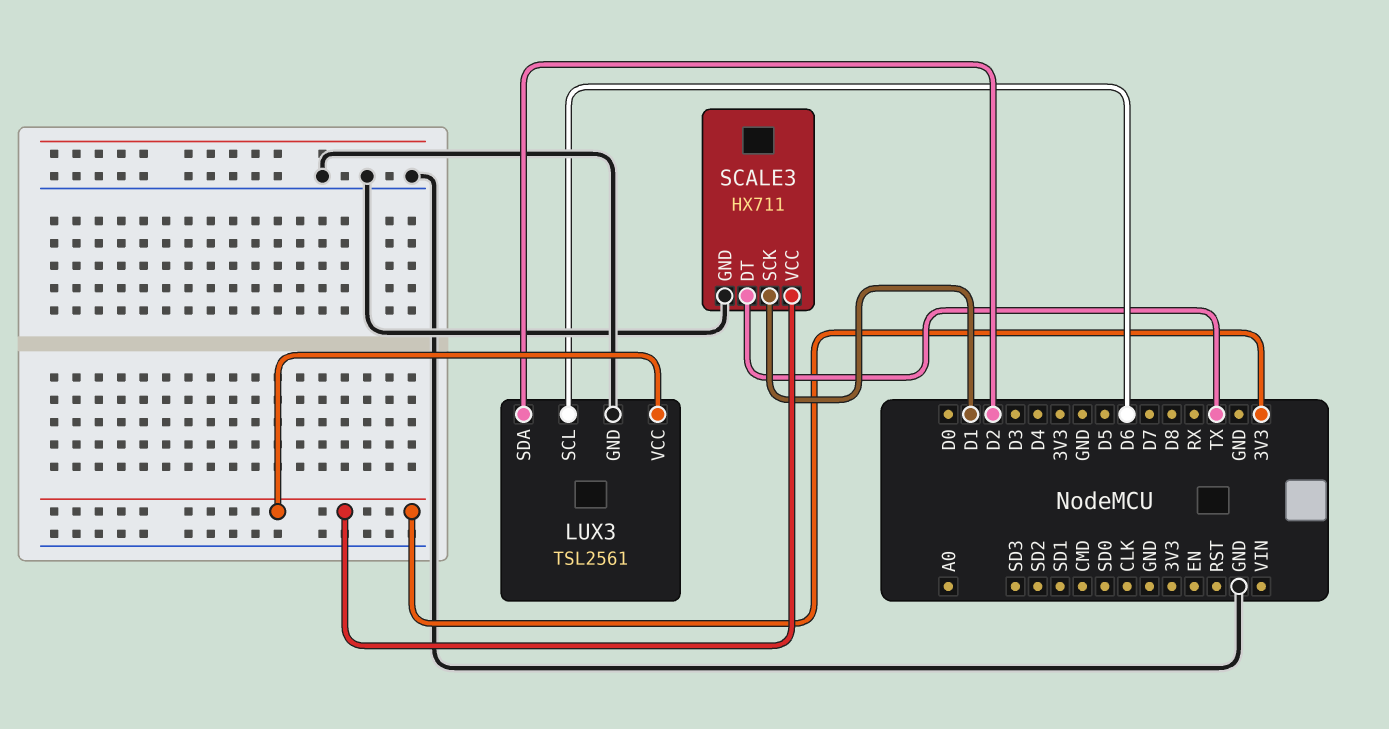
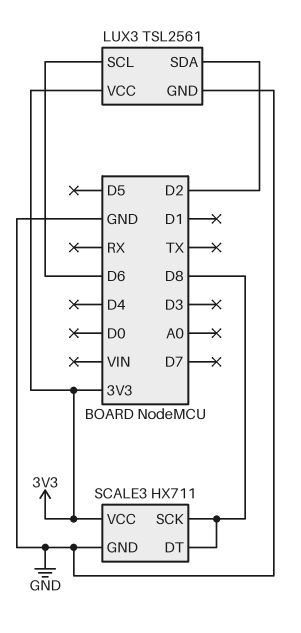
SCALE3 pin DT: TX -> D8
SCALE3 pin SCK: D1 -> D8

